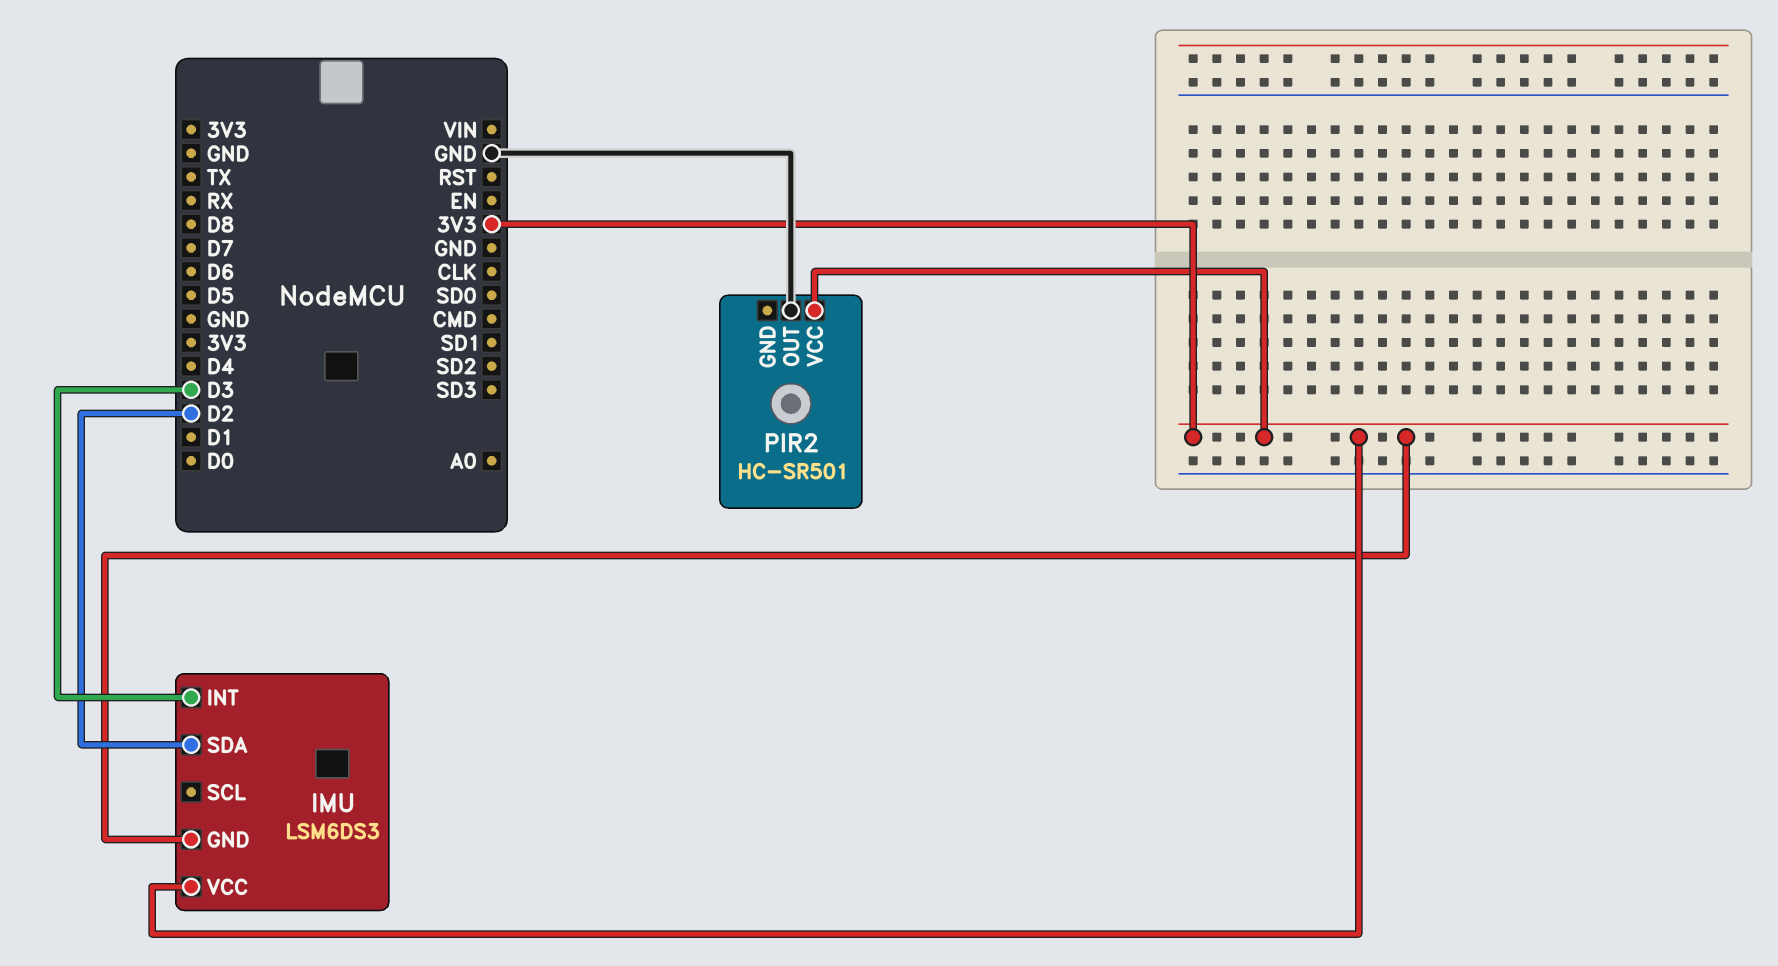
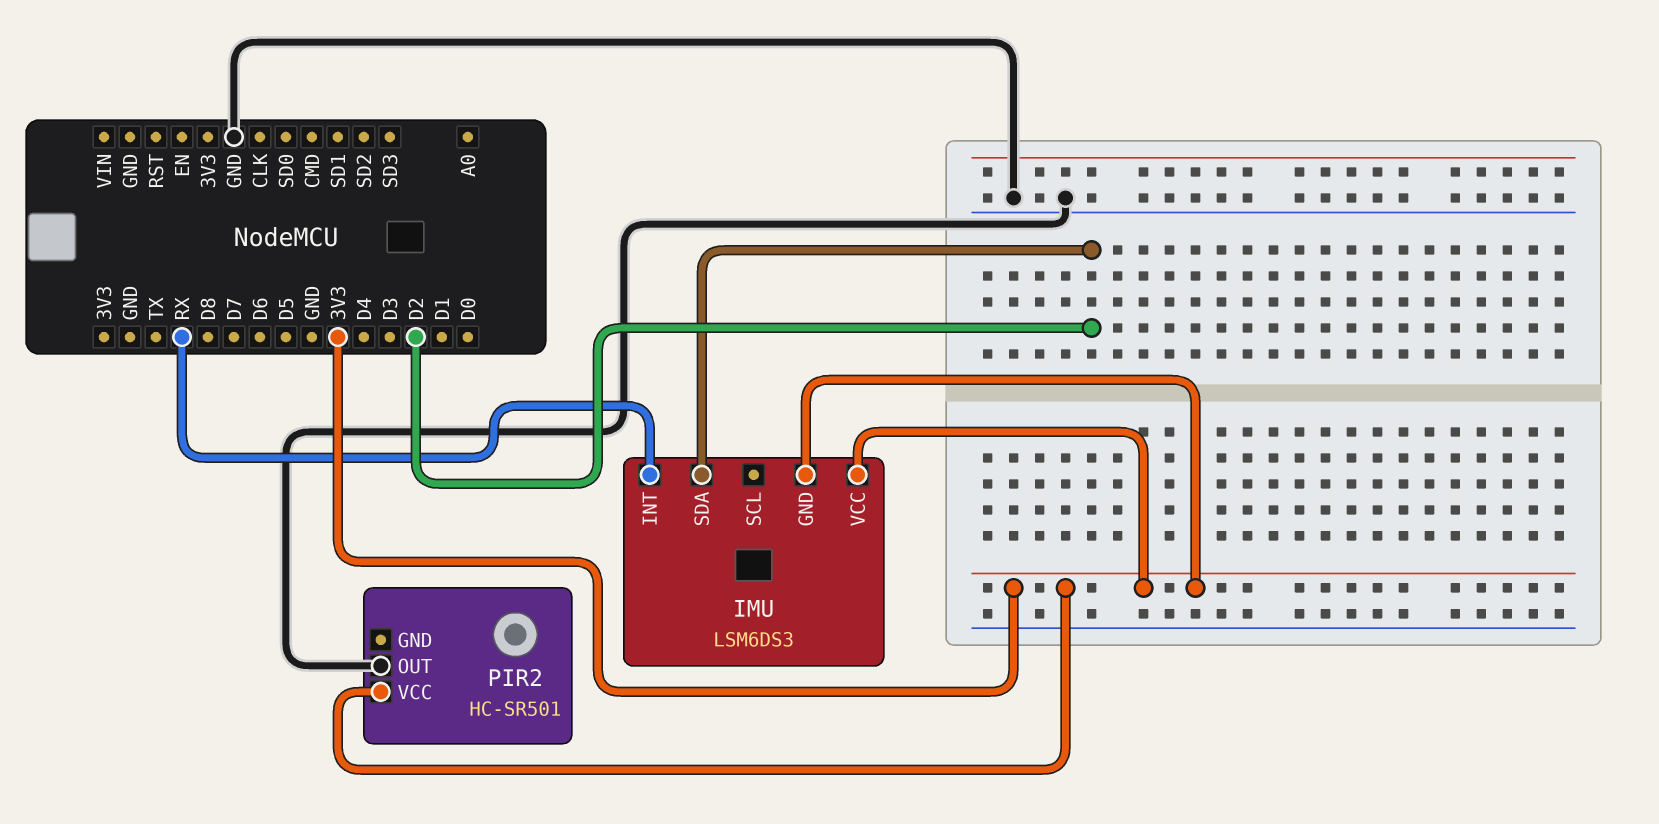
IMU pin INT: D3 -> RX

